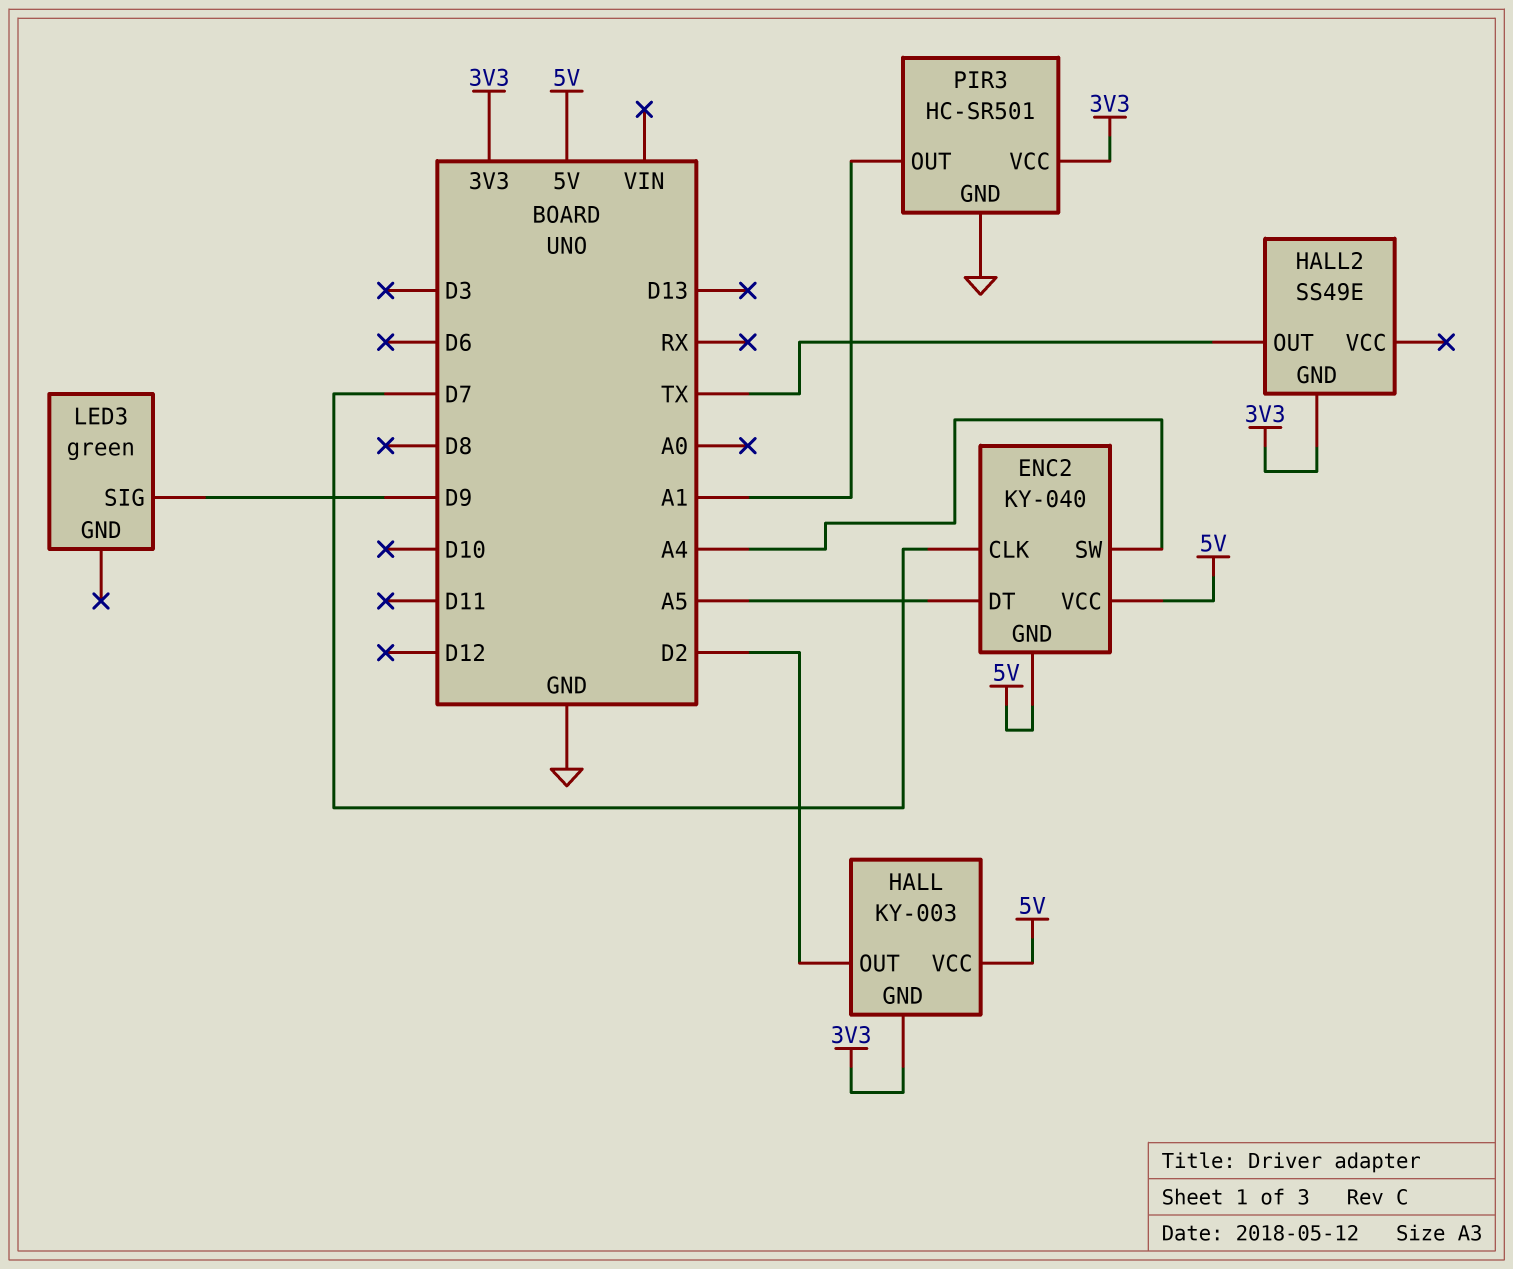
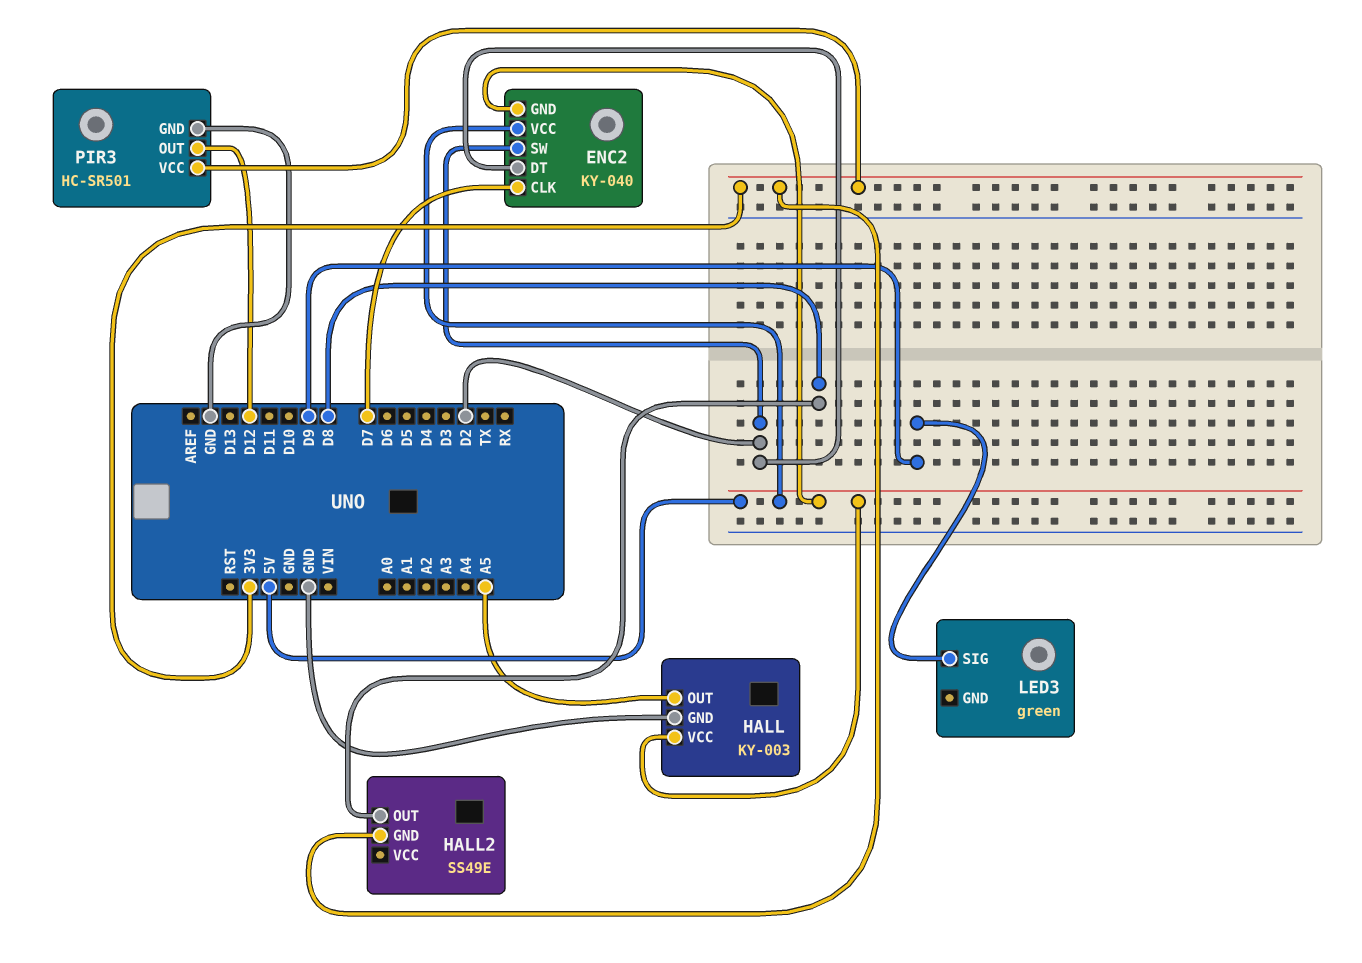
ENC2 pin DT: A5 -> D2
ENC2 pin SW: A4 -> D2
HALL pin GND: 3V3 -> GND
HALL pin OUT: D2 -> A5
HALL2 pin OUT: TX -> D8
PIR3 pin OUT: A1 -> D12

